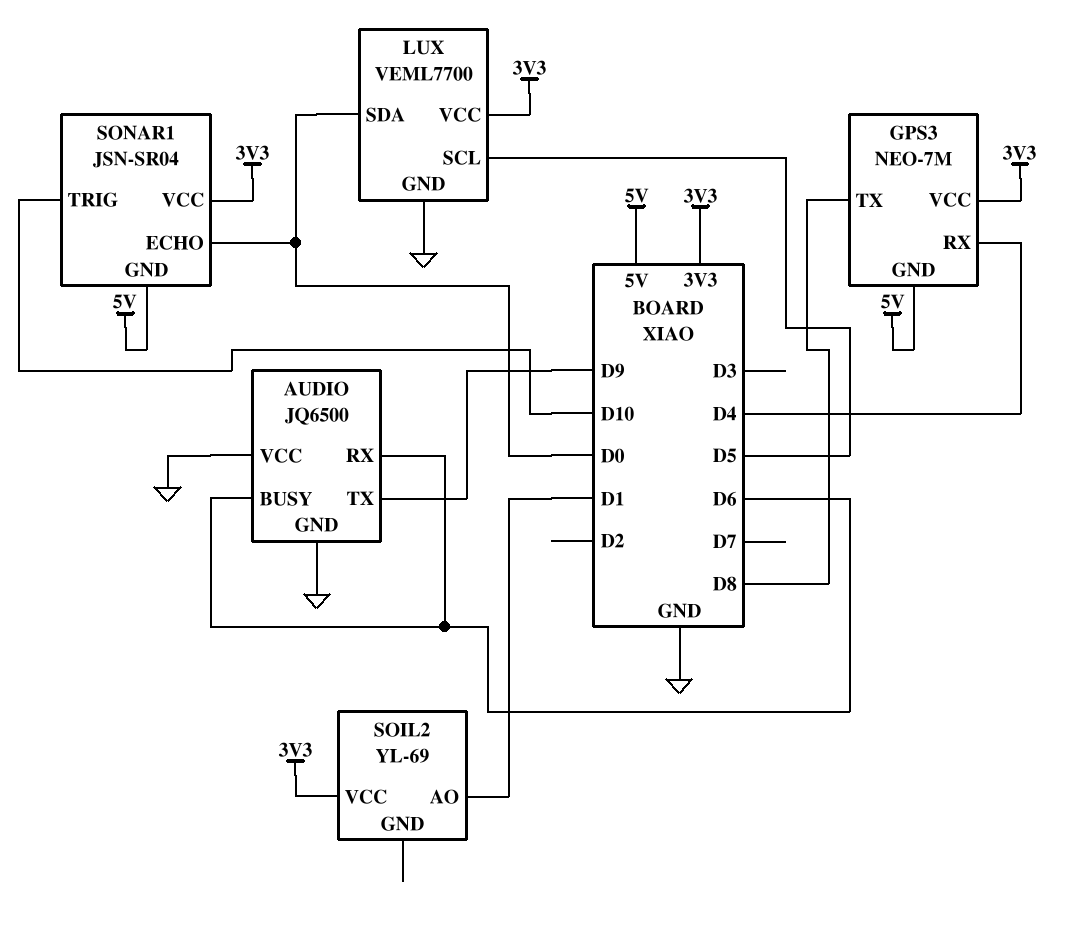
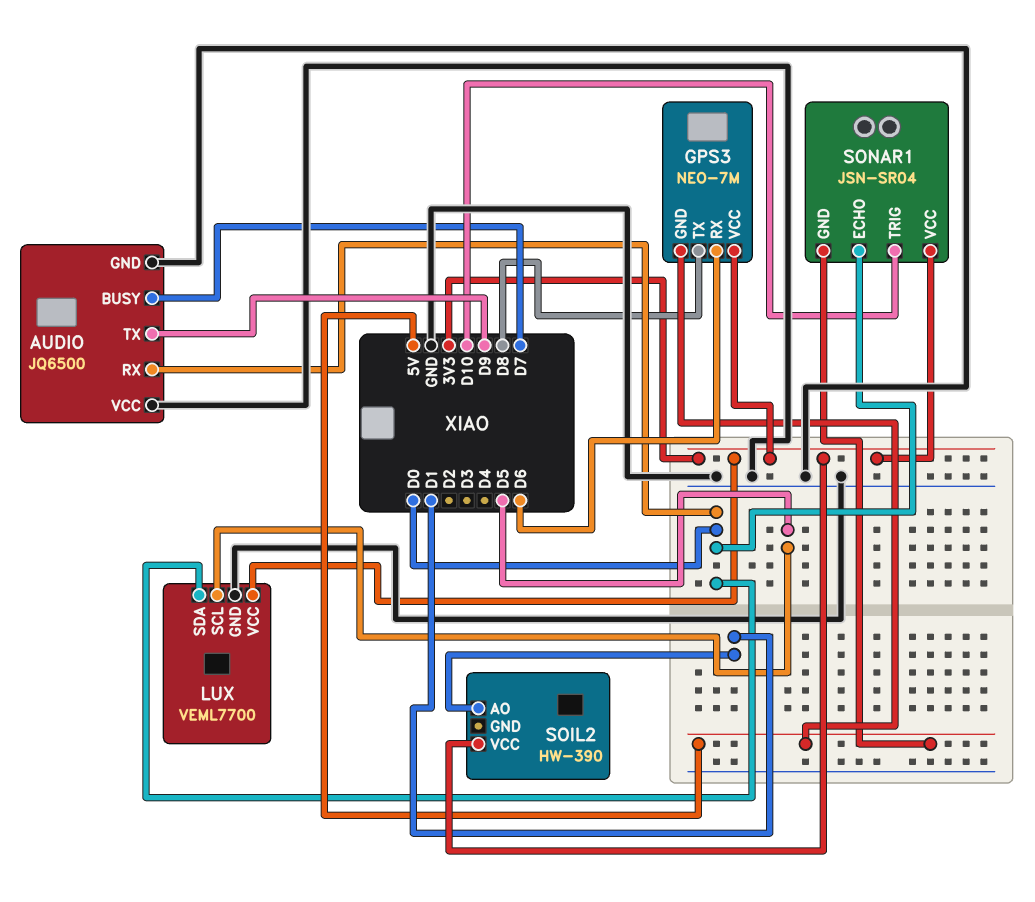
AUDIO pin BUSY: D6 -> D7
AUDIO pin RX: D6 -> D0
GPS3 pin RX: D4 -> D6
SOIL2: YL-69 -> HW-390

